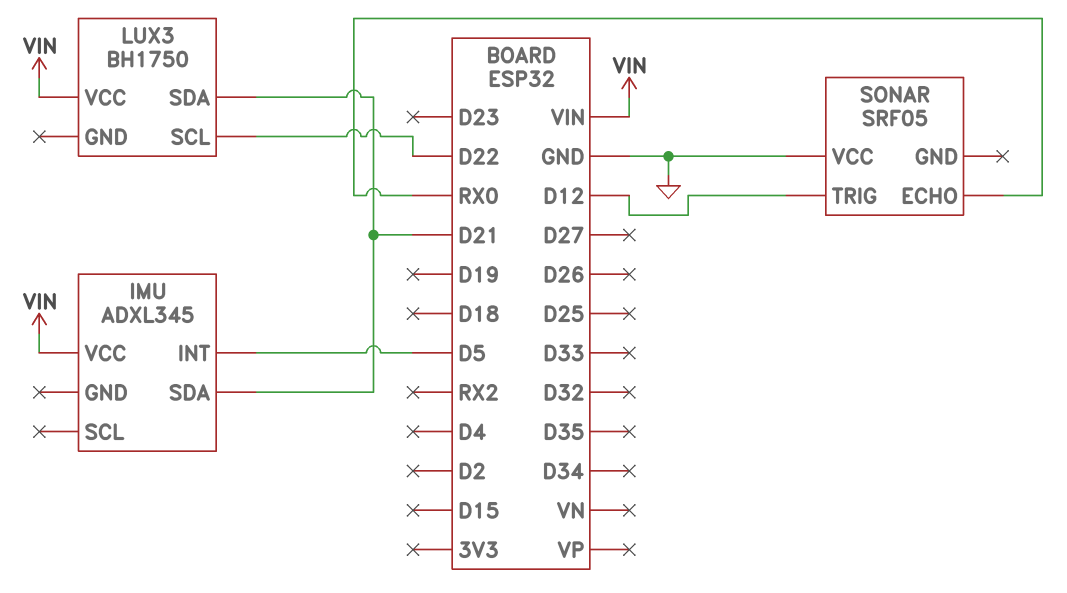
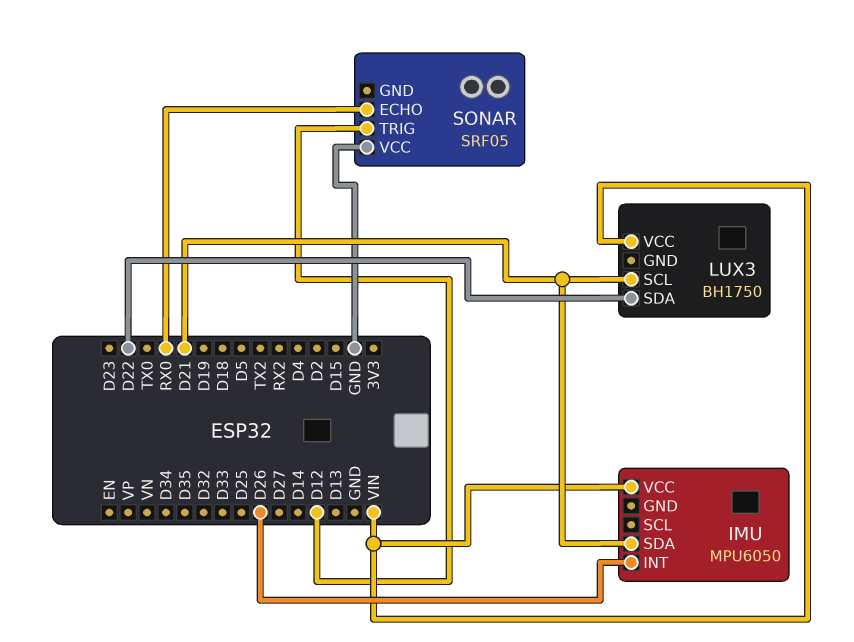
IMU: ADXL345 -> MPU6050
IMU pin INT: D5 -> D26
LUX3 pin SCL: D22 -> D21
LUX3 pin SDA: D21 -> D22

